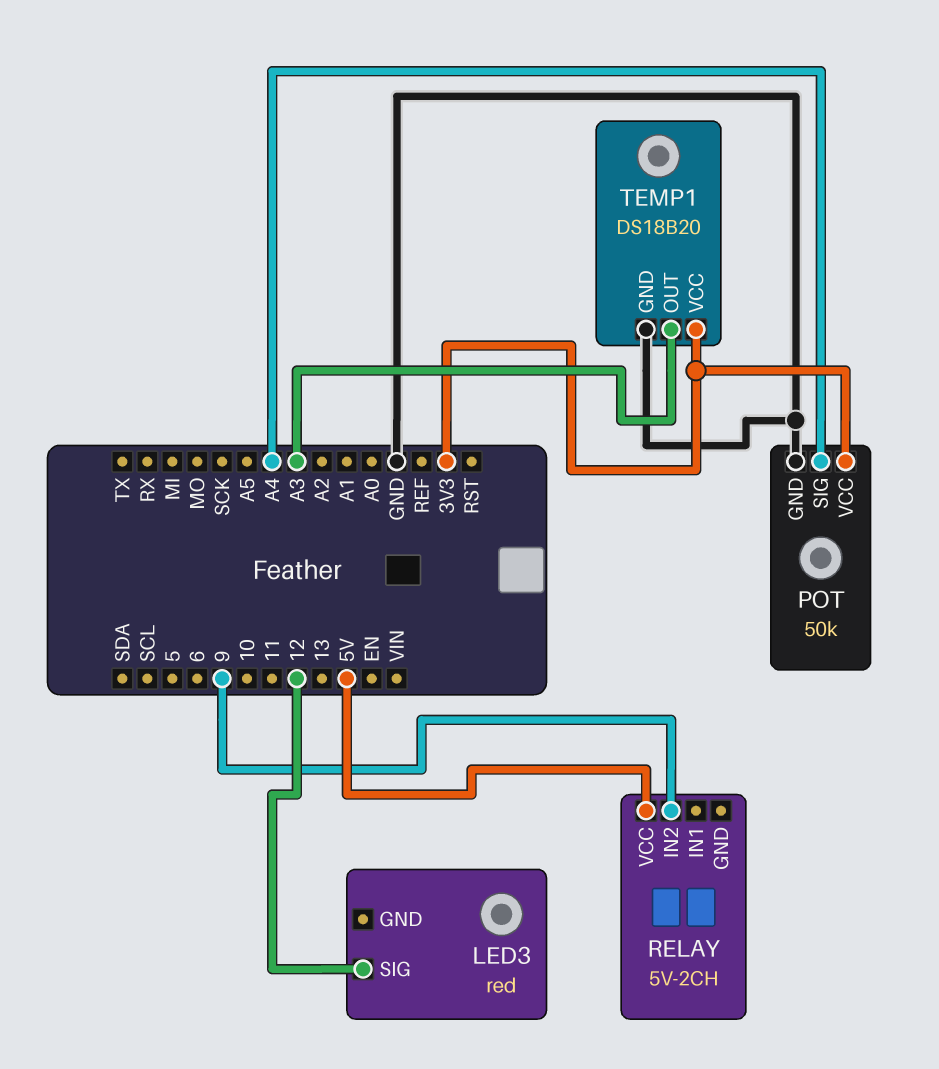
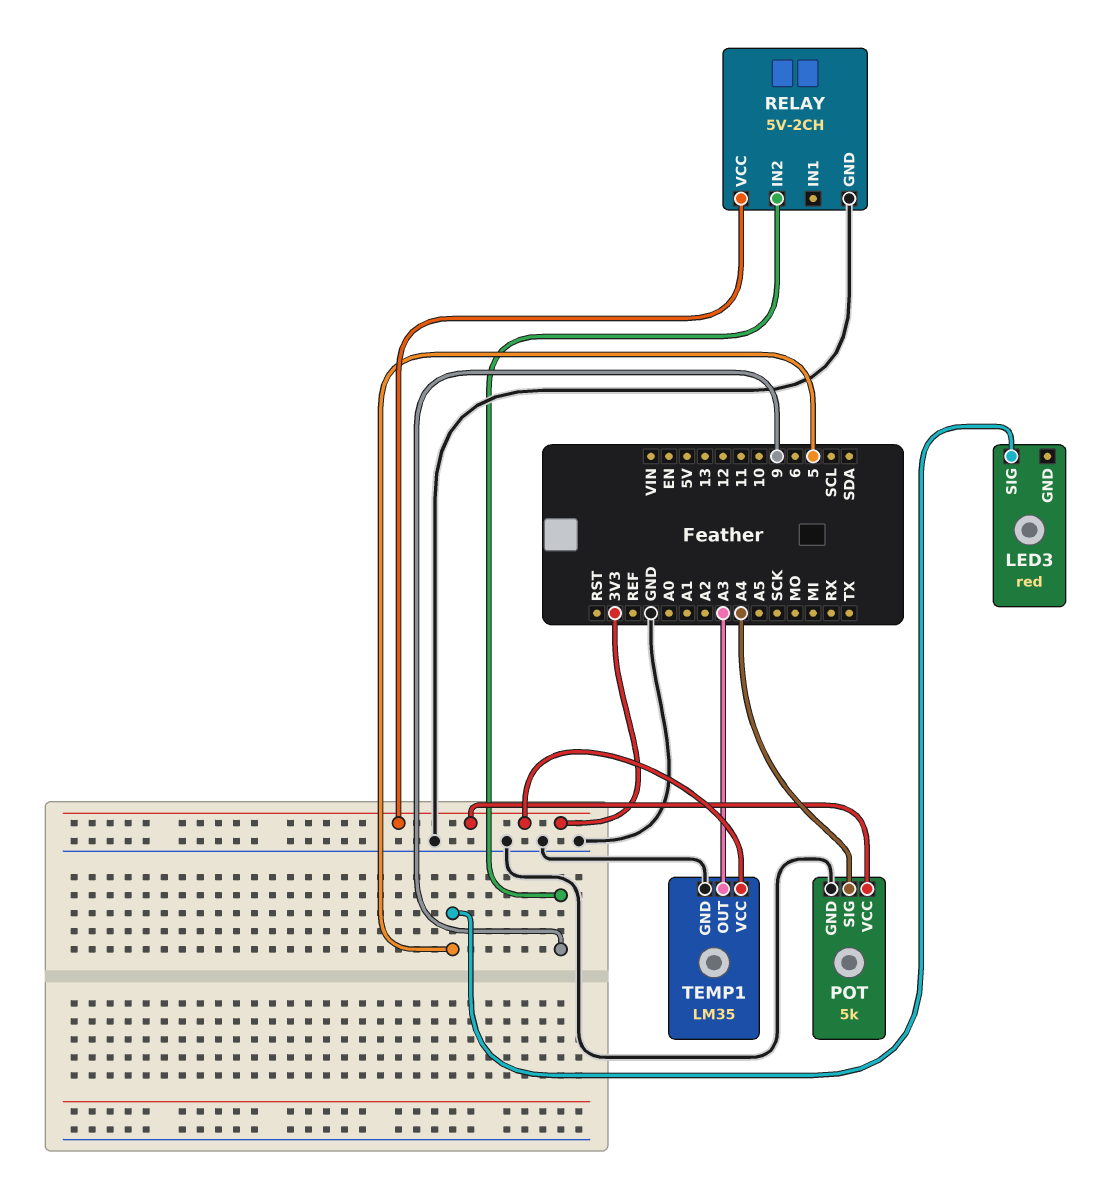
LED3 pin SIG: 12 -> 5
POT: 50k -> 5k
RELAY pin GND: none -> GND
RELAY pin VCC: 5V -> 3V3
TEMP1: DS18B20 -> LM35

